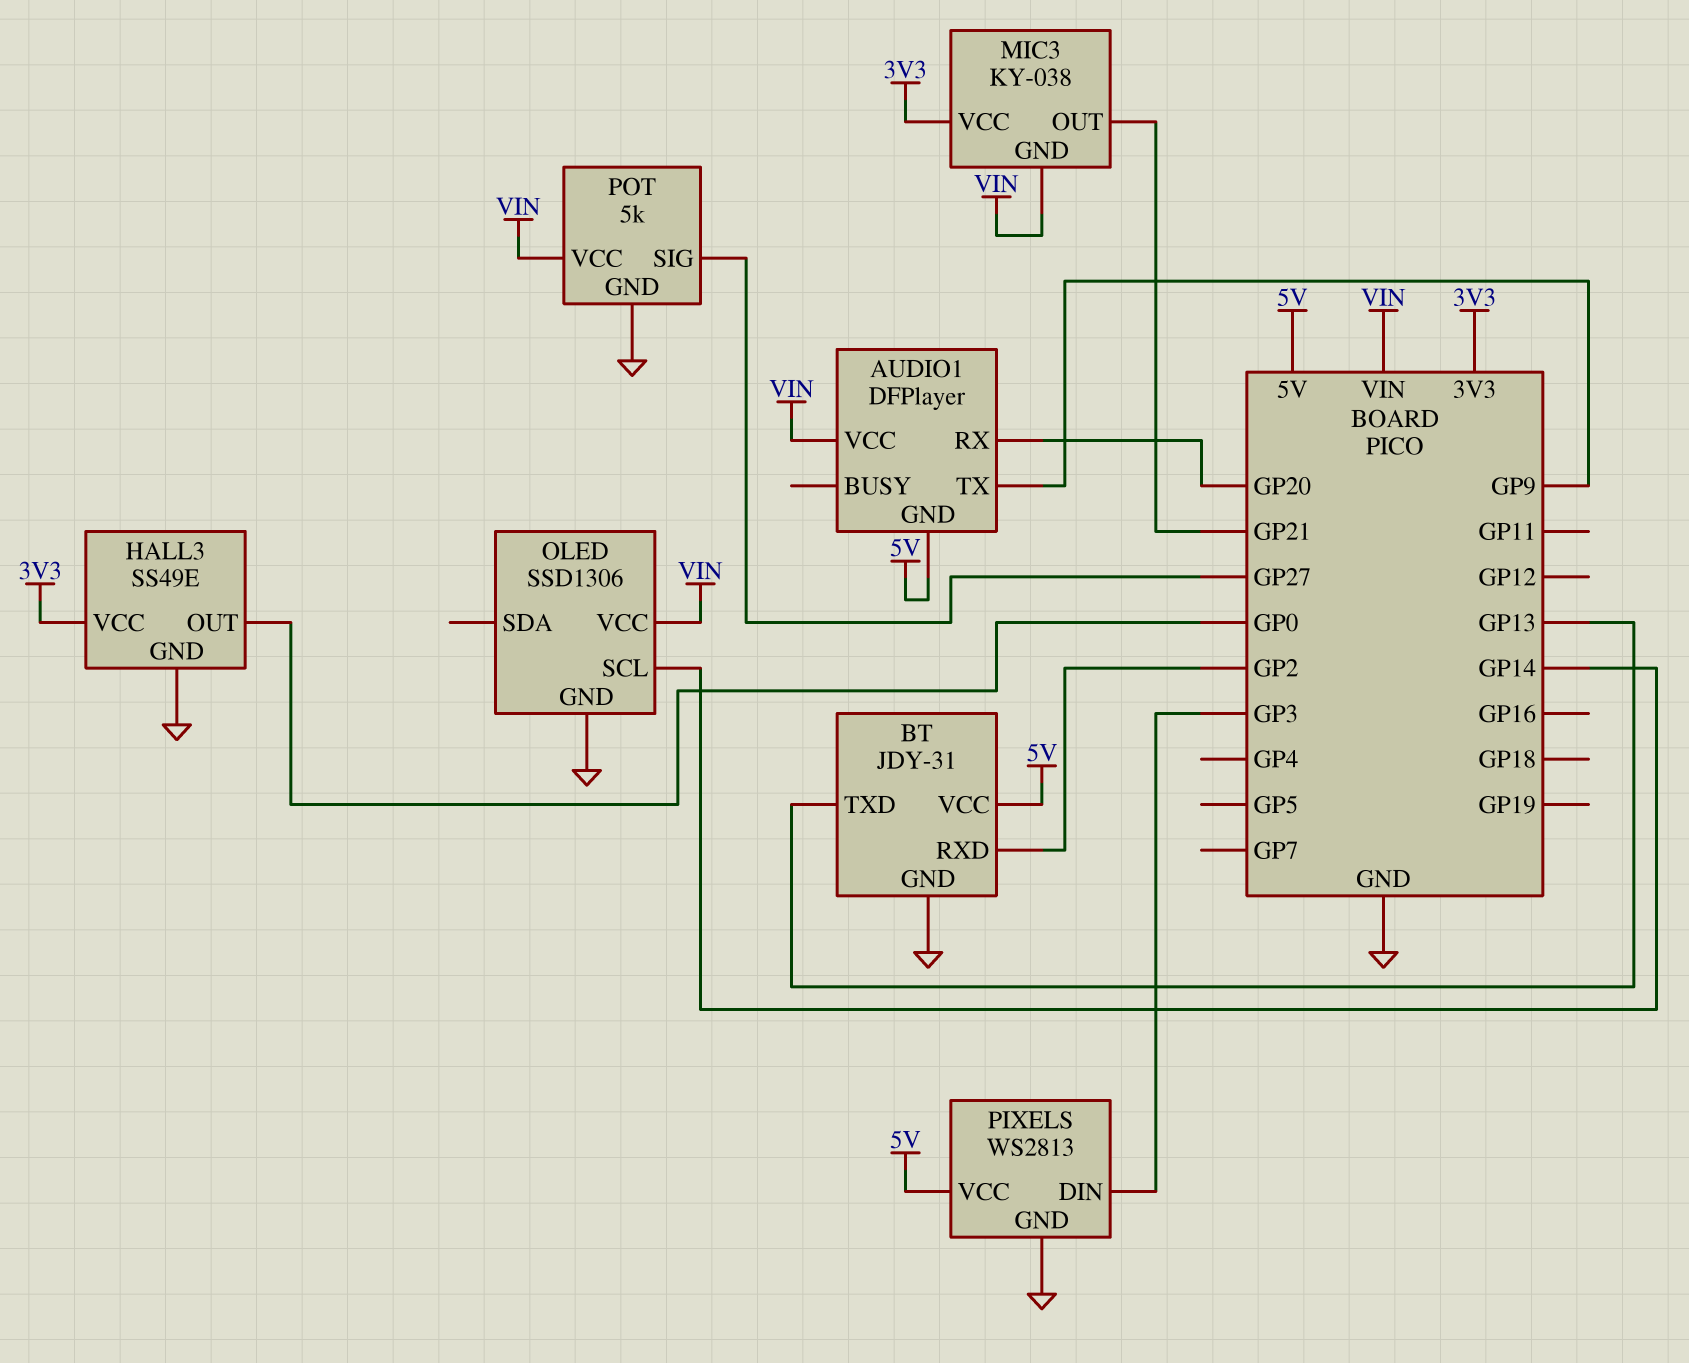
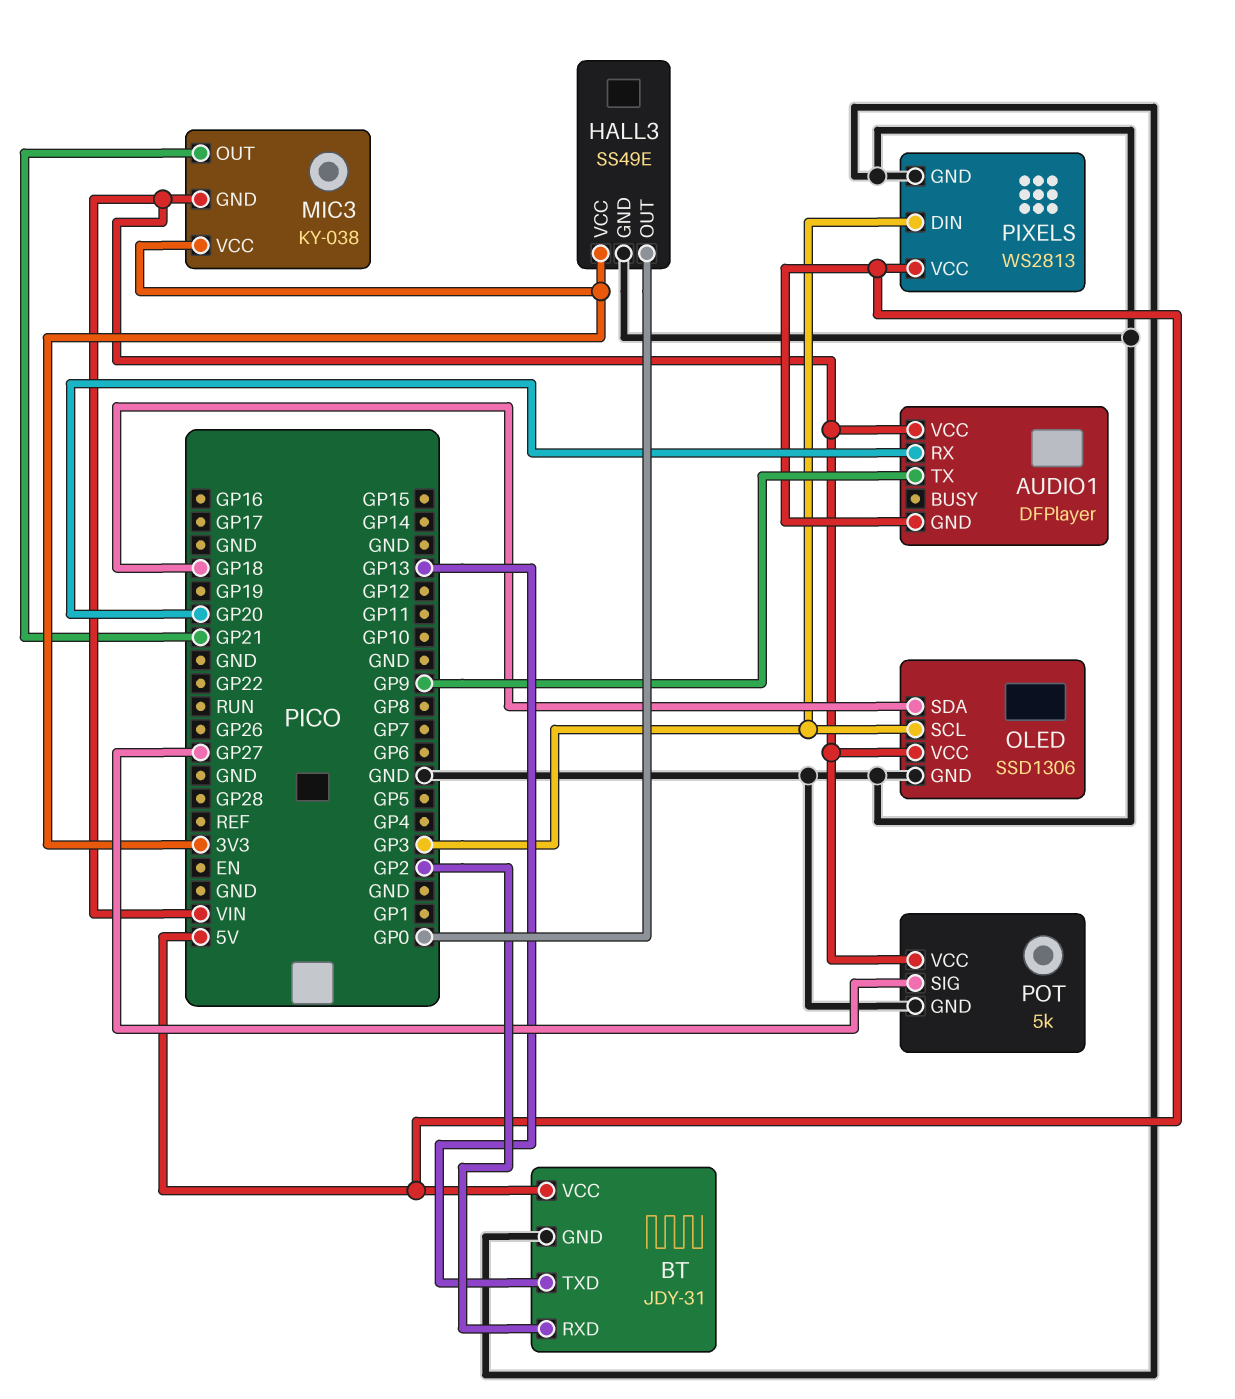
OLED pin SCL: GP14 -> GP3
OLED pin SDA: none -> GP18

